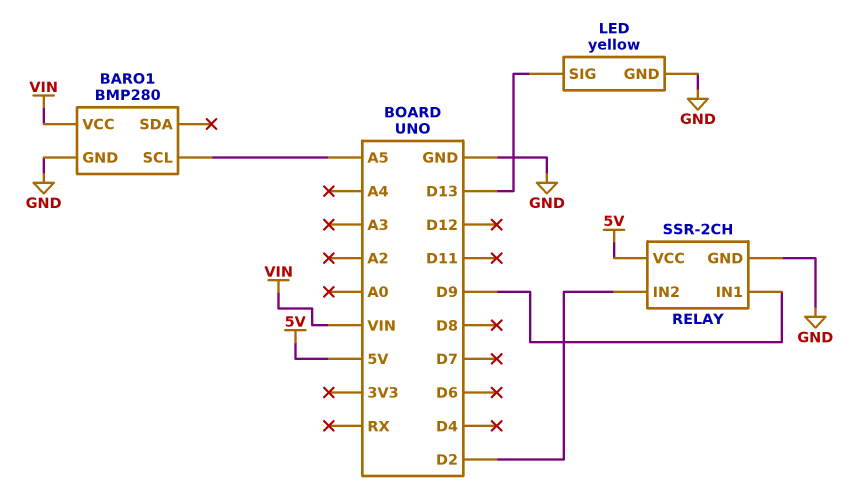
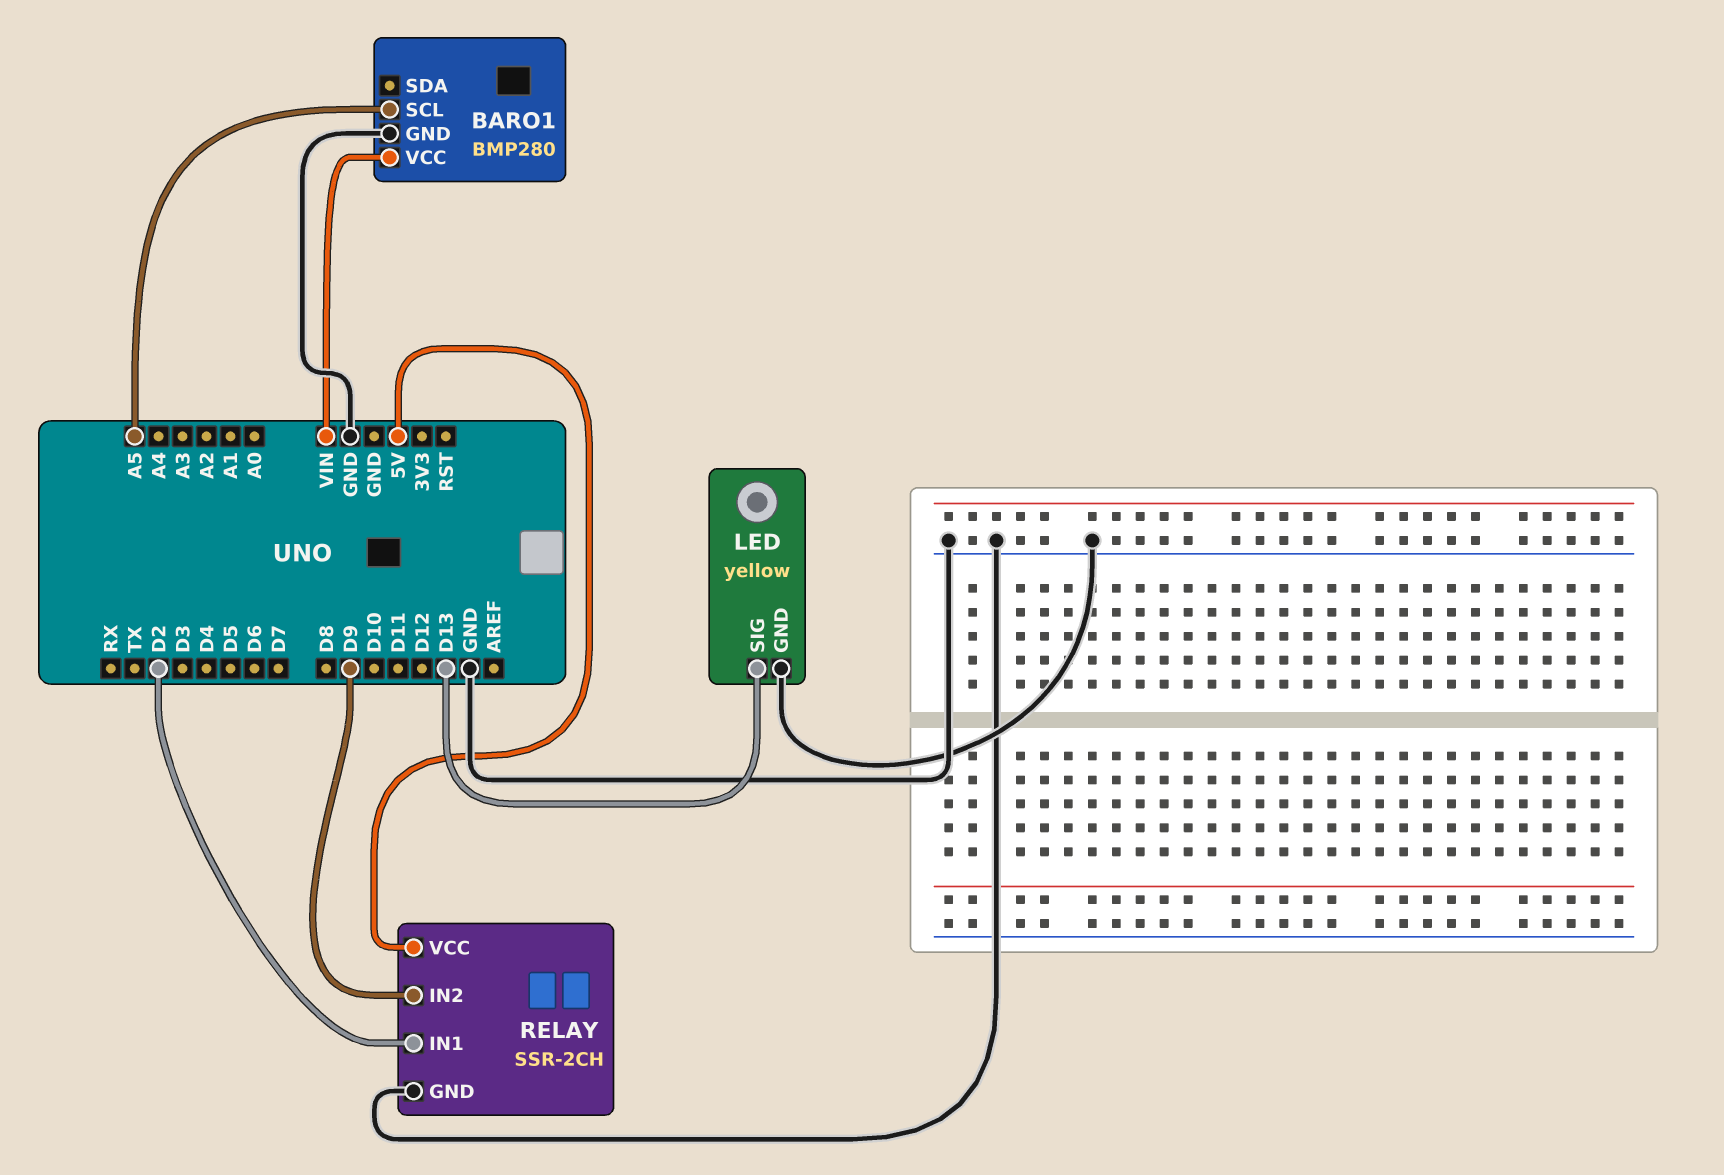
RELAY pin IN1: D9 -> D2
RELAY pin IN2: D2 -> D9

